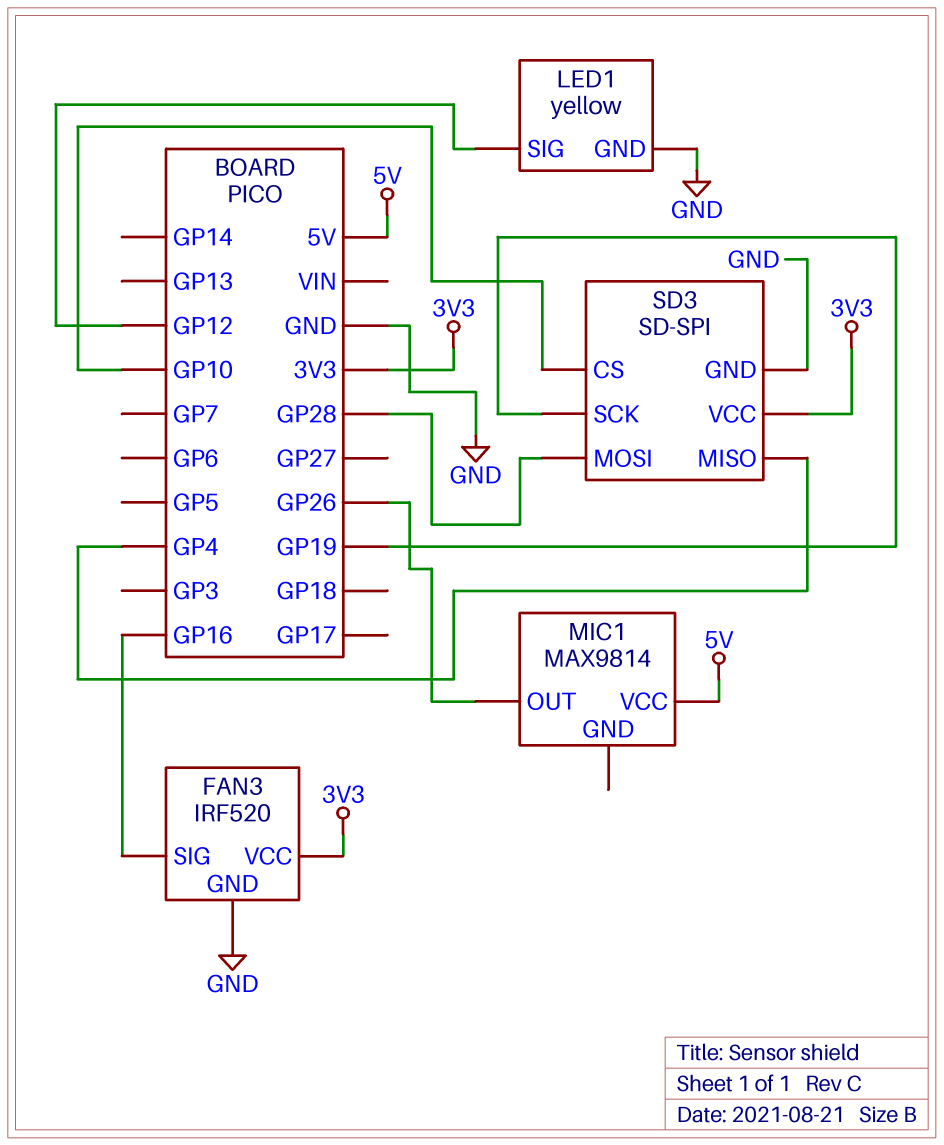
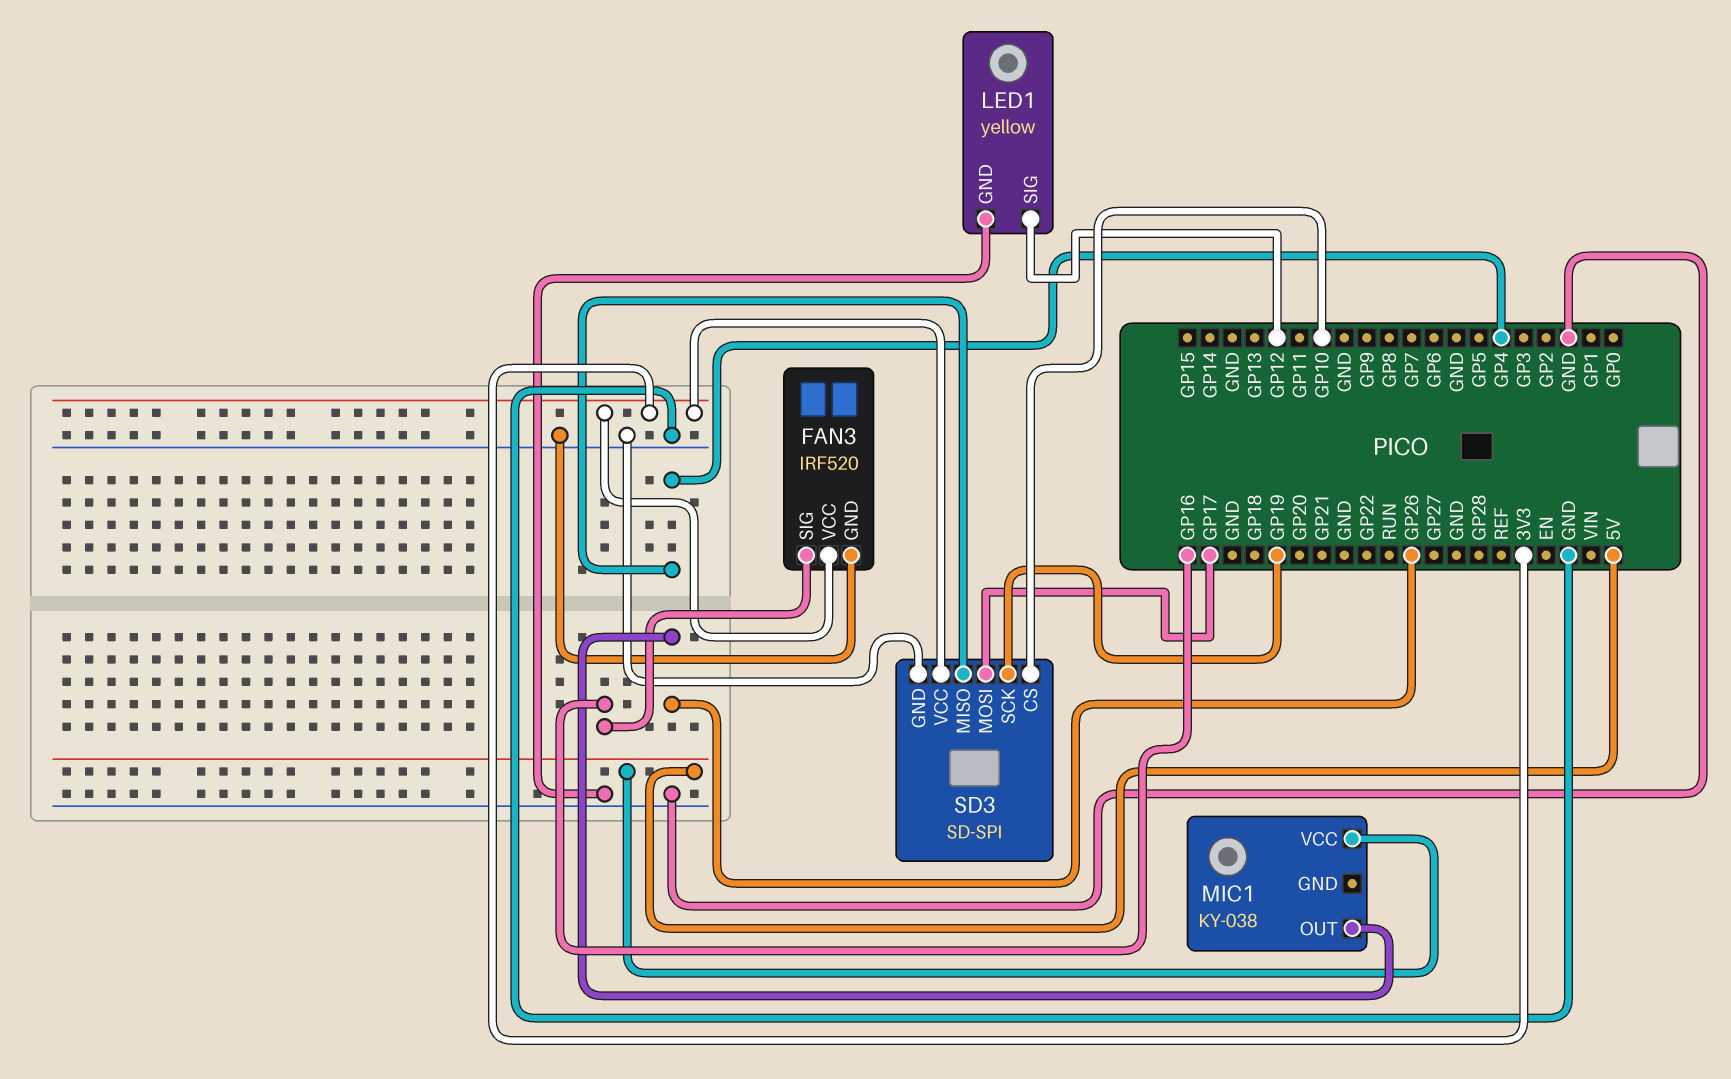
MIC1: MAX9814 -> KY-038
SD3 pin MOSI: GP28 -> GP17

